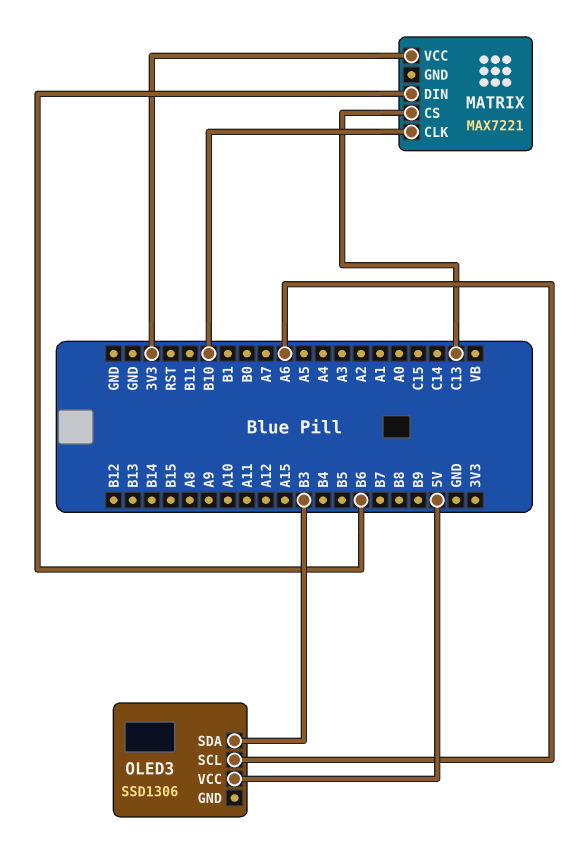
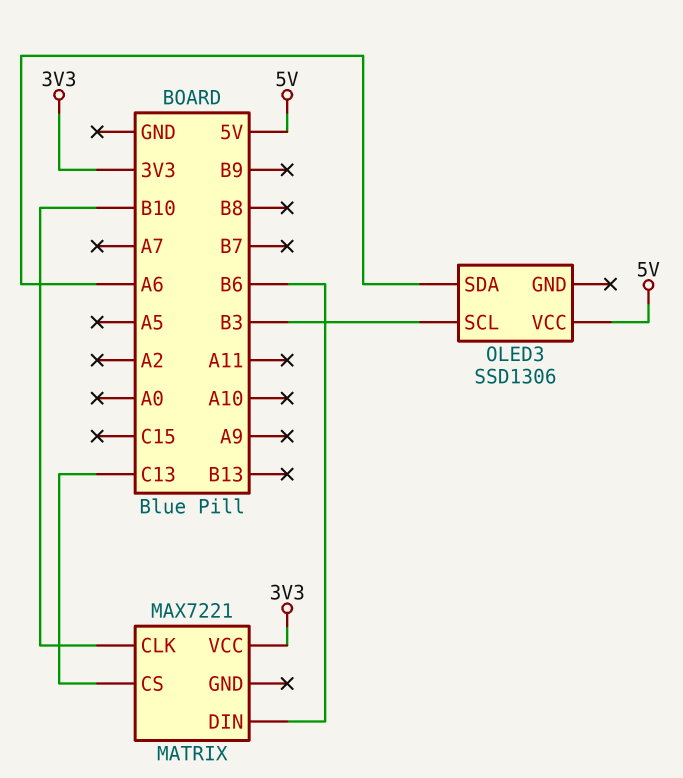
OLED3 pin SCL: A6 -> B3
OLED3 pin SDA: B3 -> A6

